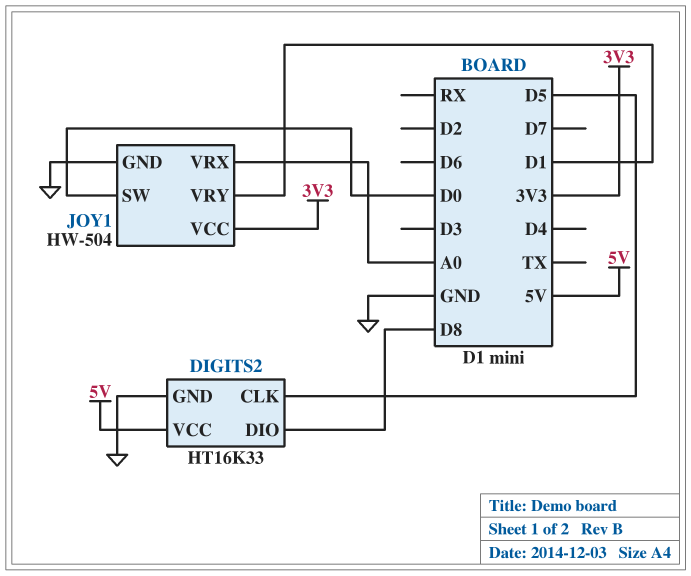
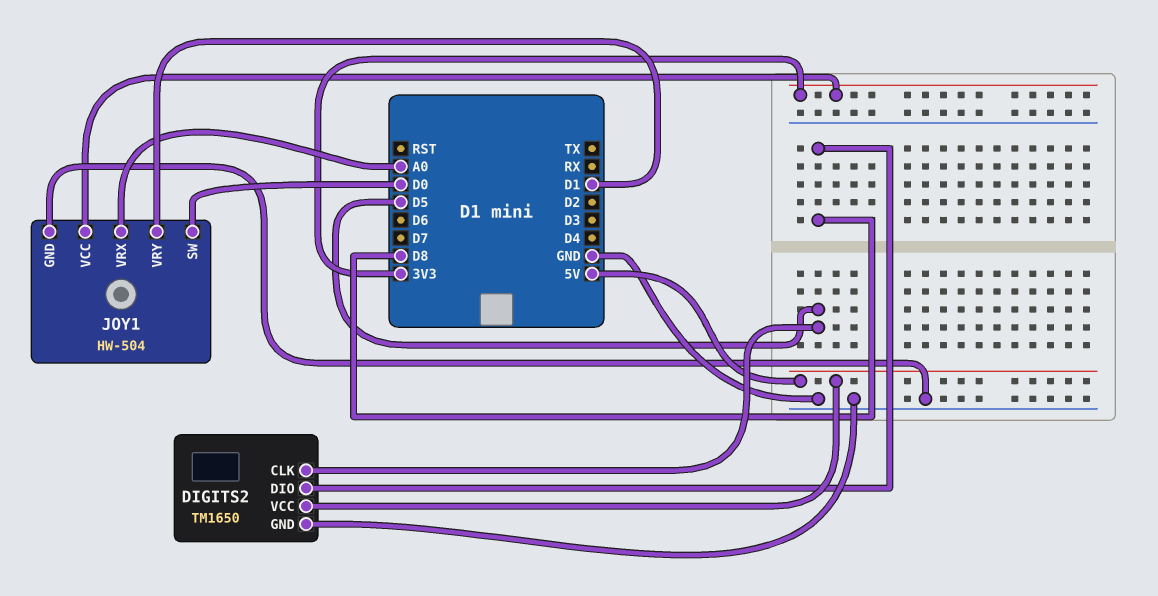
DIGITS2: HT16K33 -> TM1650

